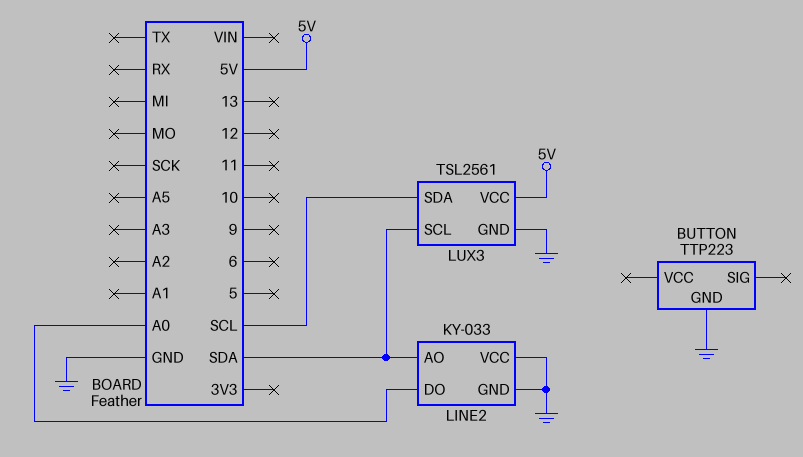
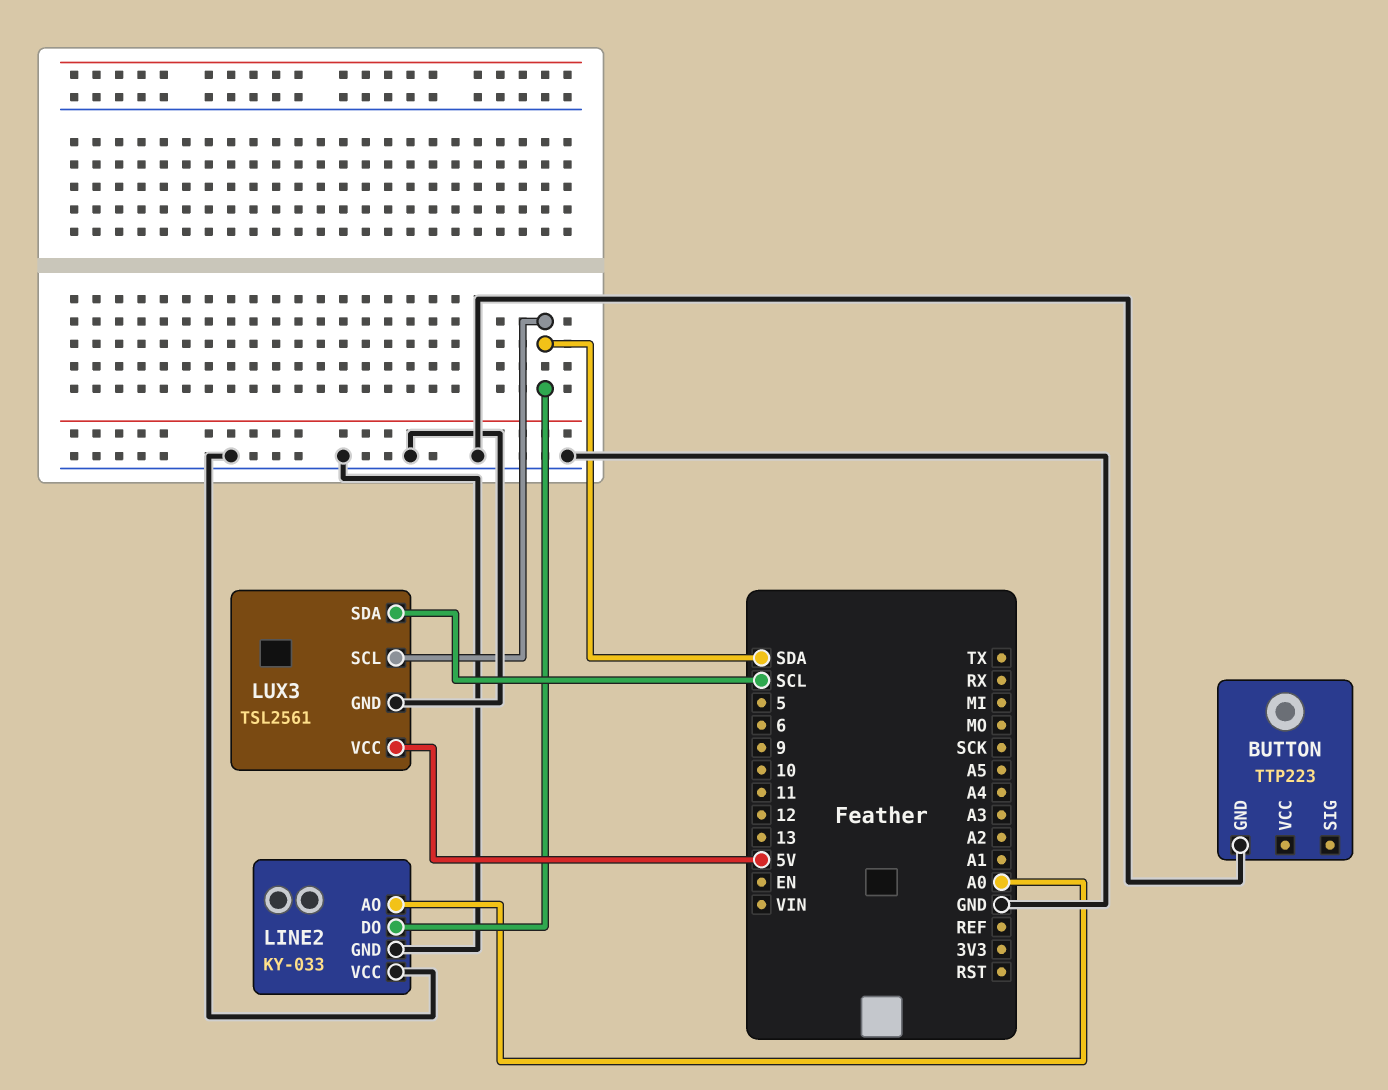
LINE2 pin AO: SDA -> A0
LINE2 pin DO: A0 -> SDA

